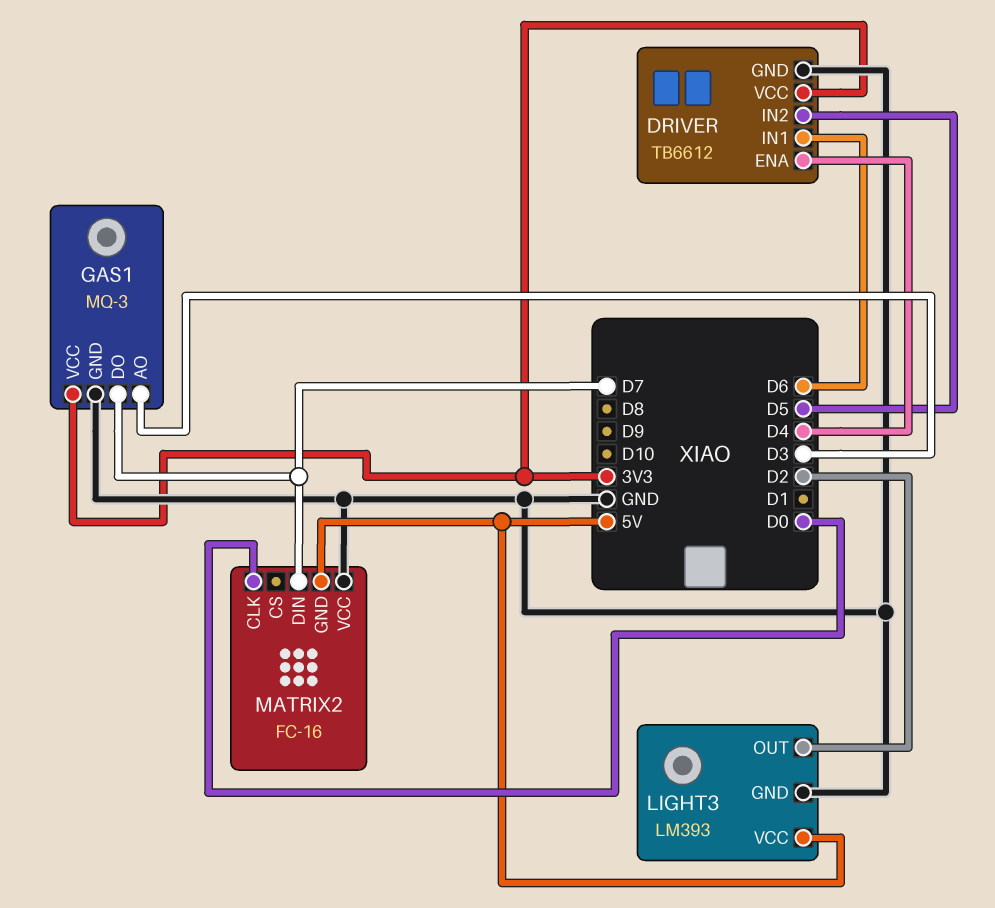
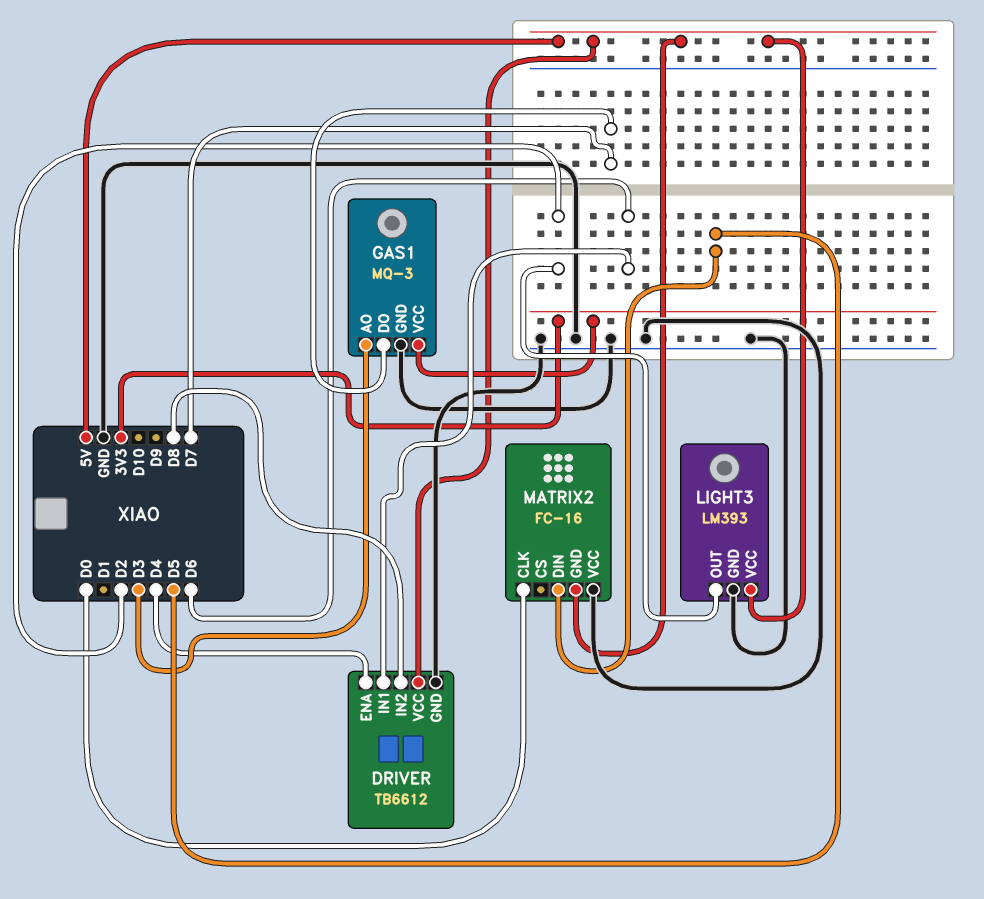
DRIVER pin IN2: D5 -> D8
DRIVER pin VCC: 3V3 -> 5V
MATRIX2 pin DIN: D7 -> D5

